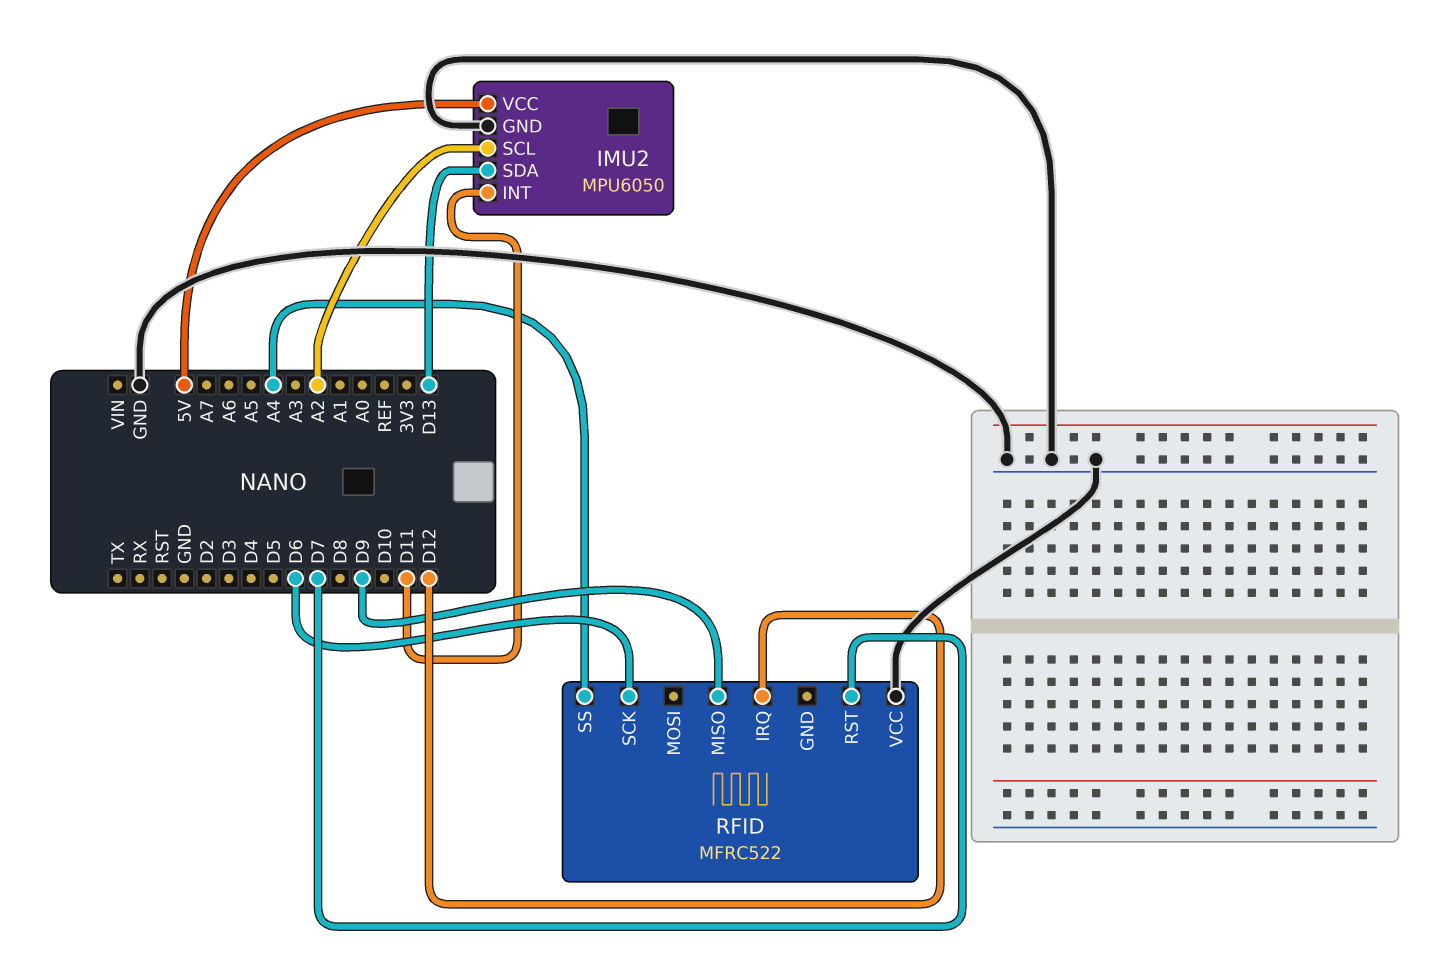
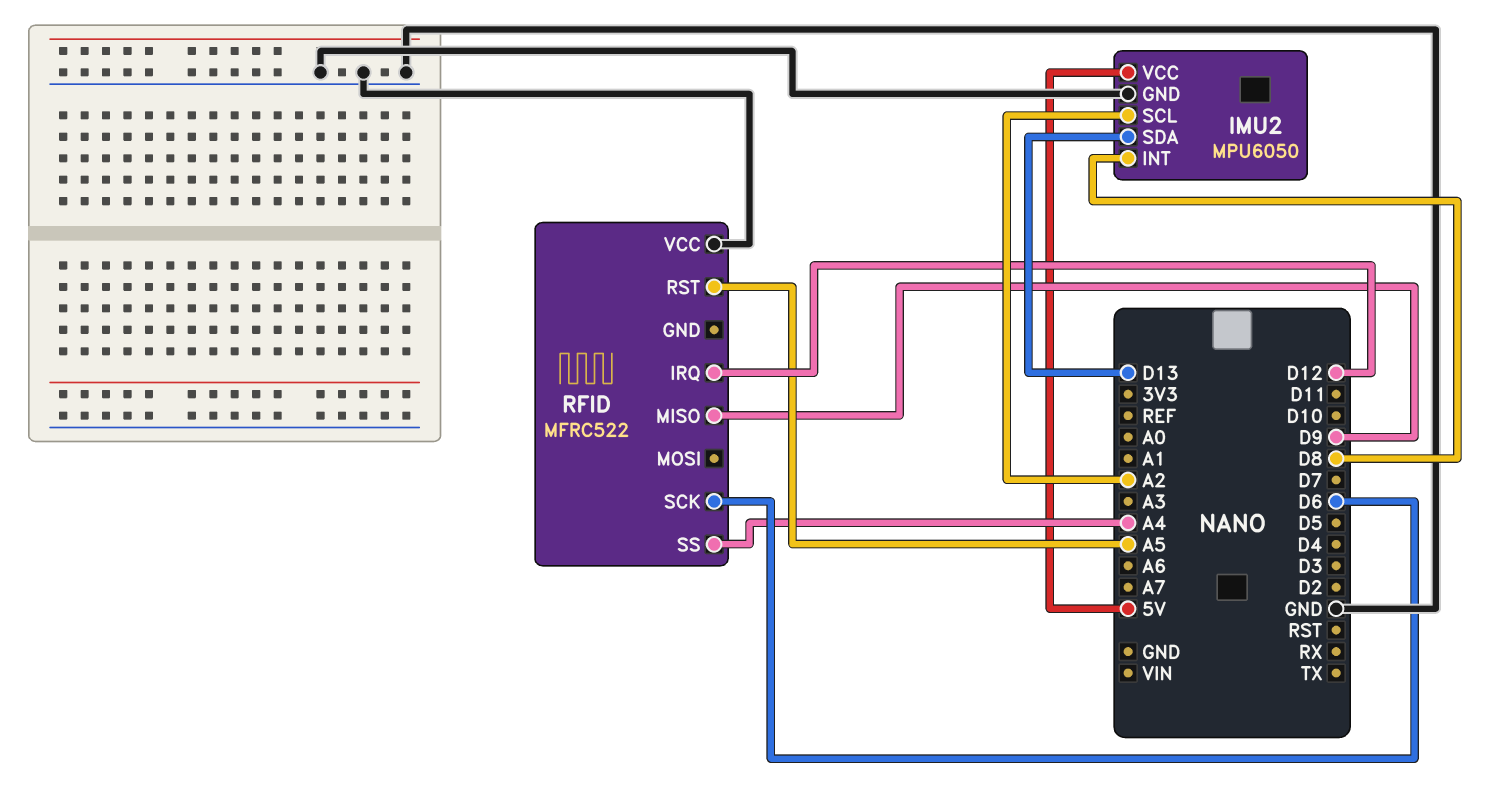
IMU2 pin INT: D11 -> D8
RFID pin RST: D7 -> A5

